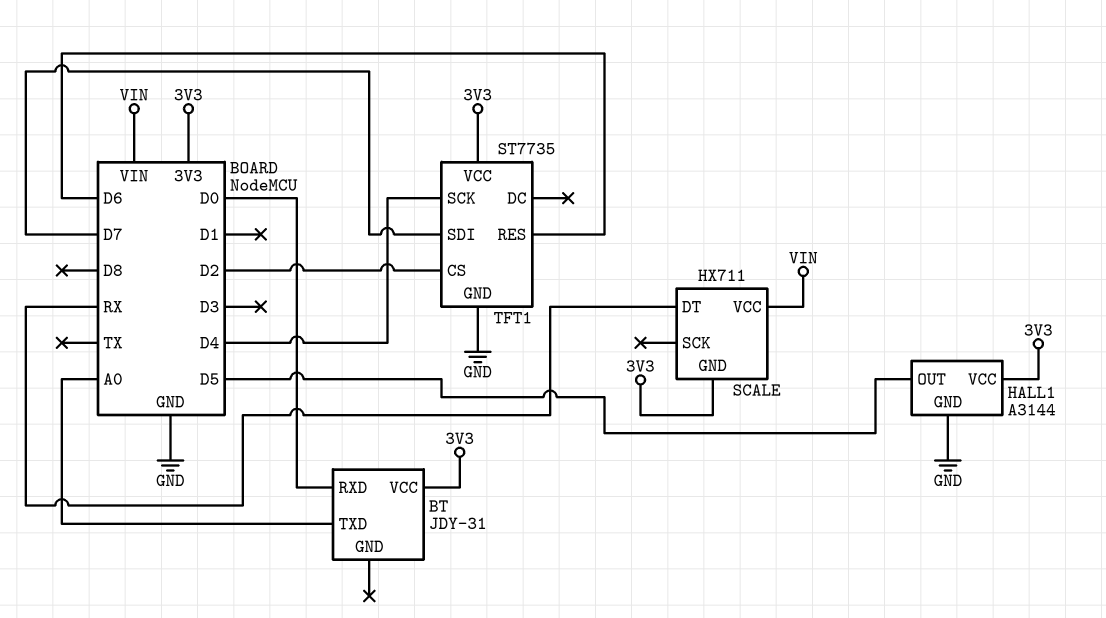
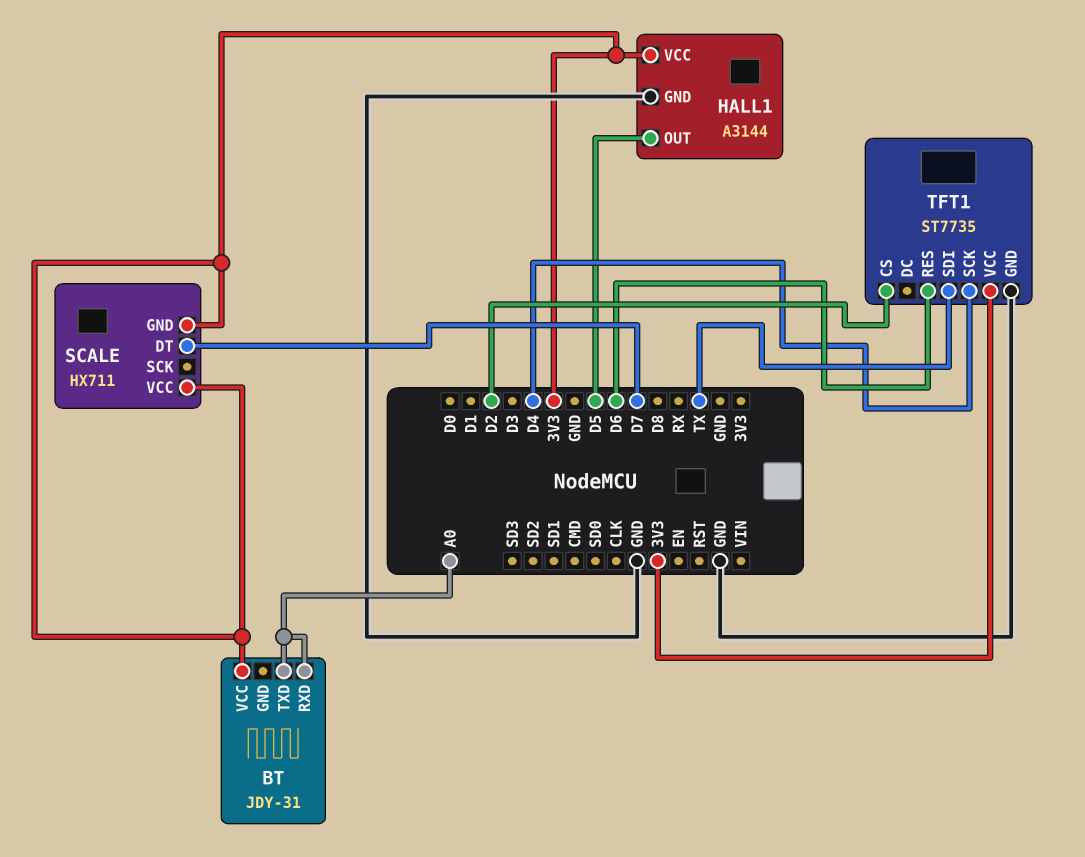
BT pin RXD: D0 -> A0
SCALE pin DT: RX -> D7
SCALE pin VCC: VIN -> 3V3
TFT1 pin SDI: D7 -> TX

